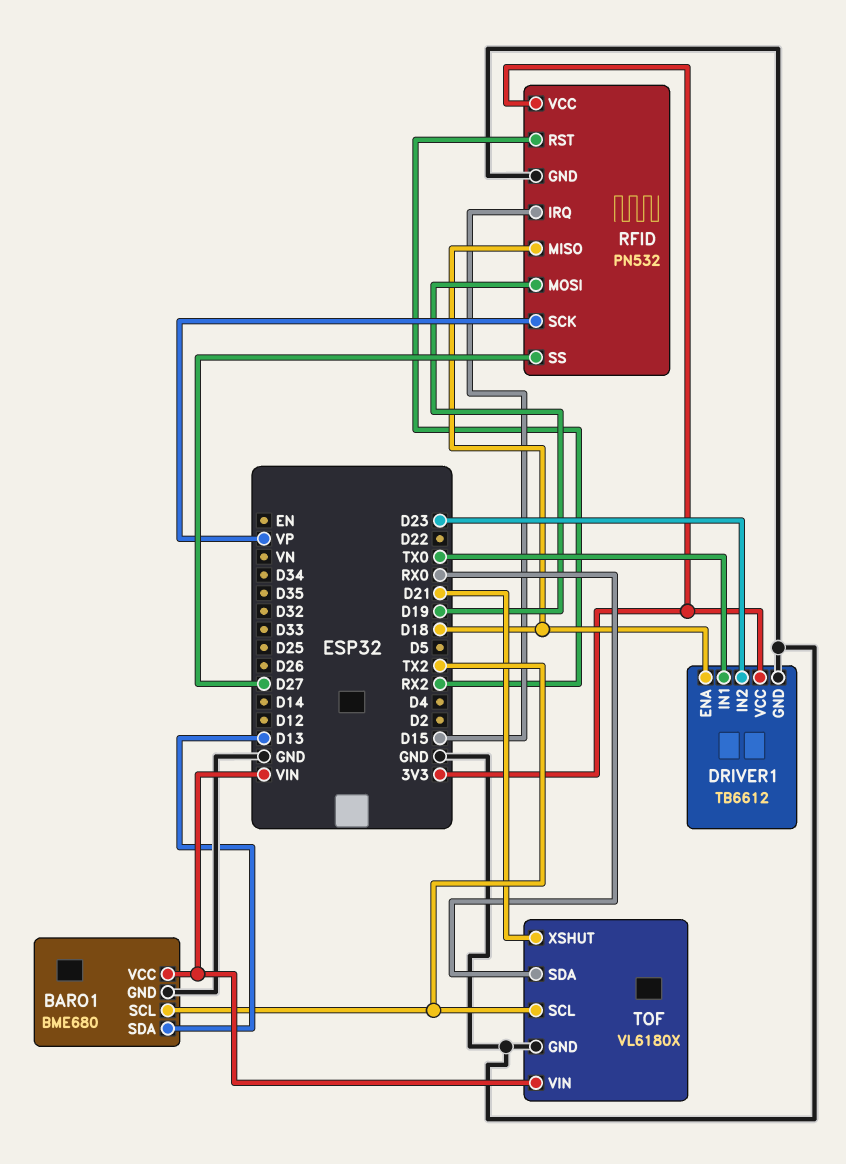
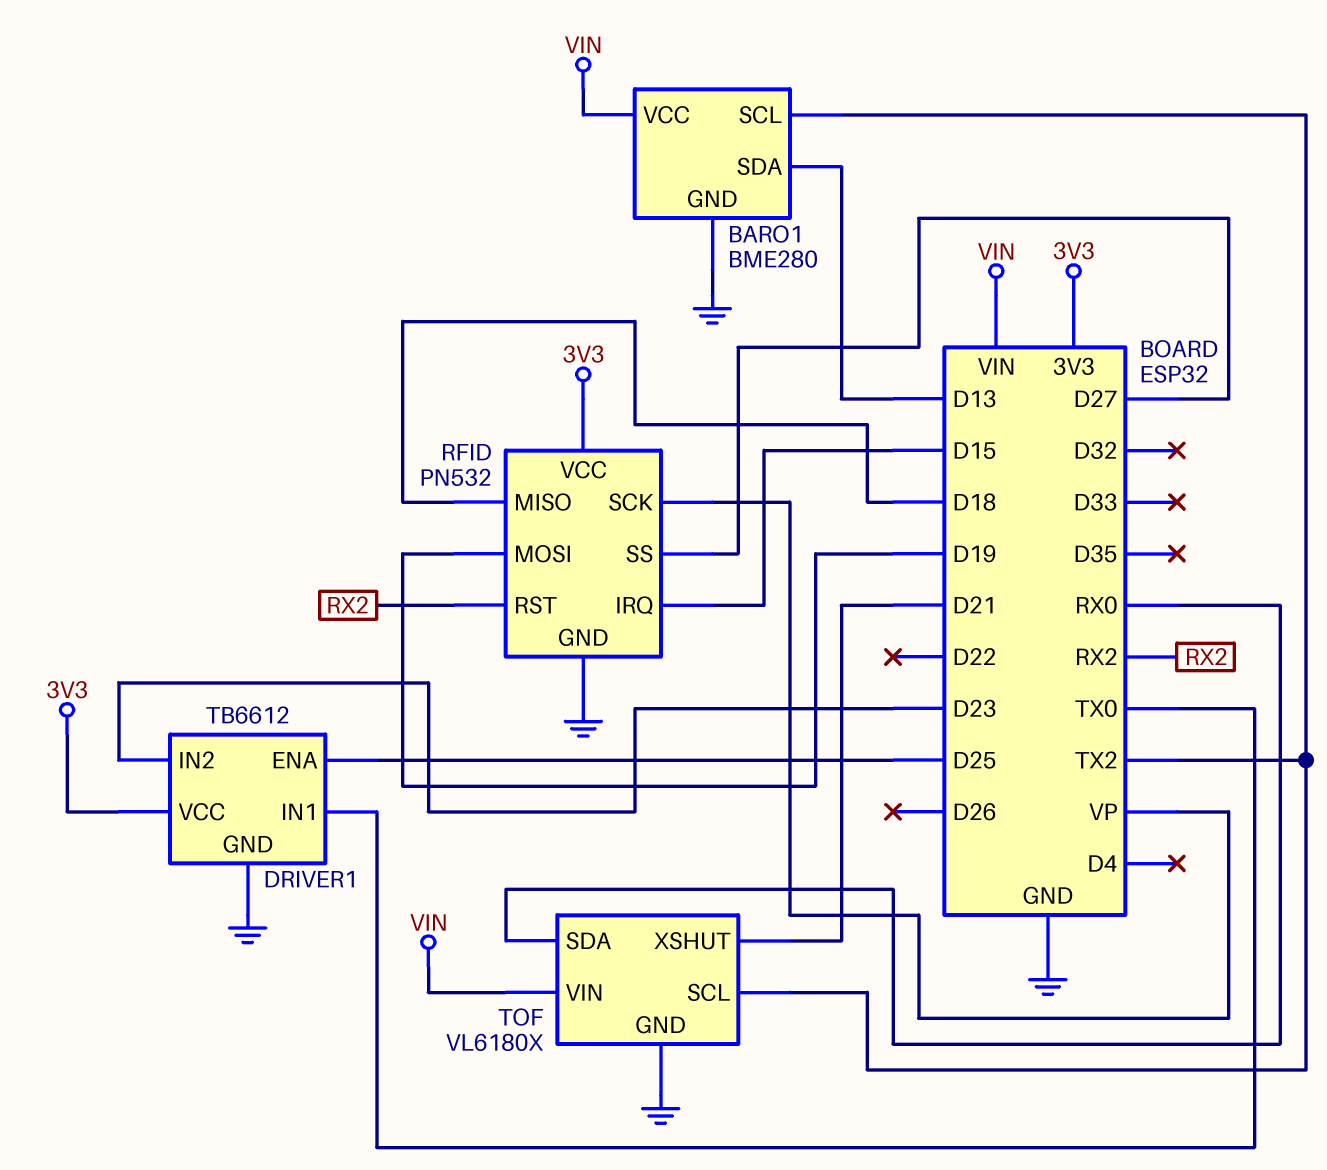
BARO1: BME680 -> BME280
DRIVER1 pin ENA: D18 -> D25

